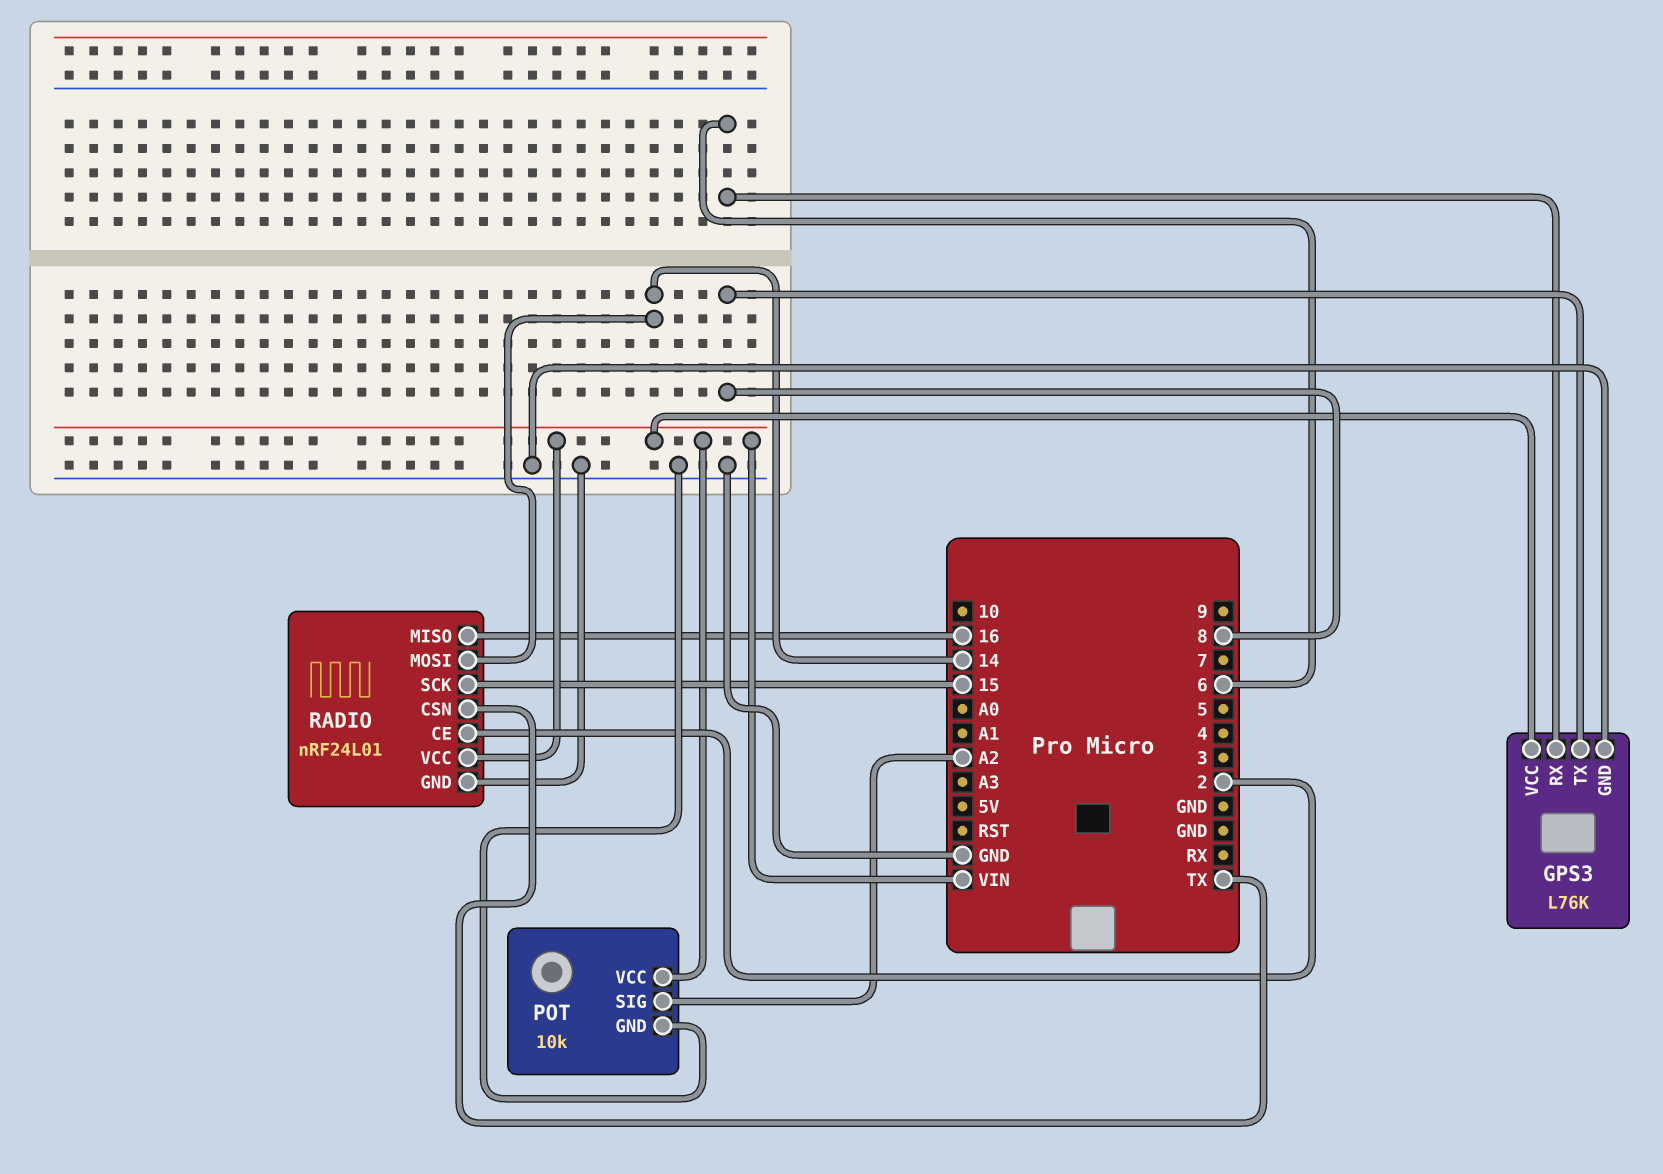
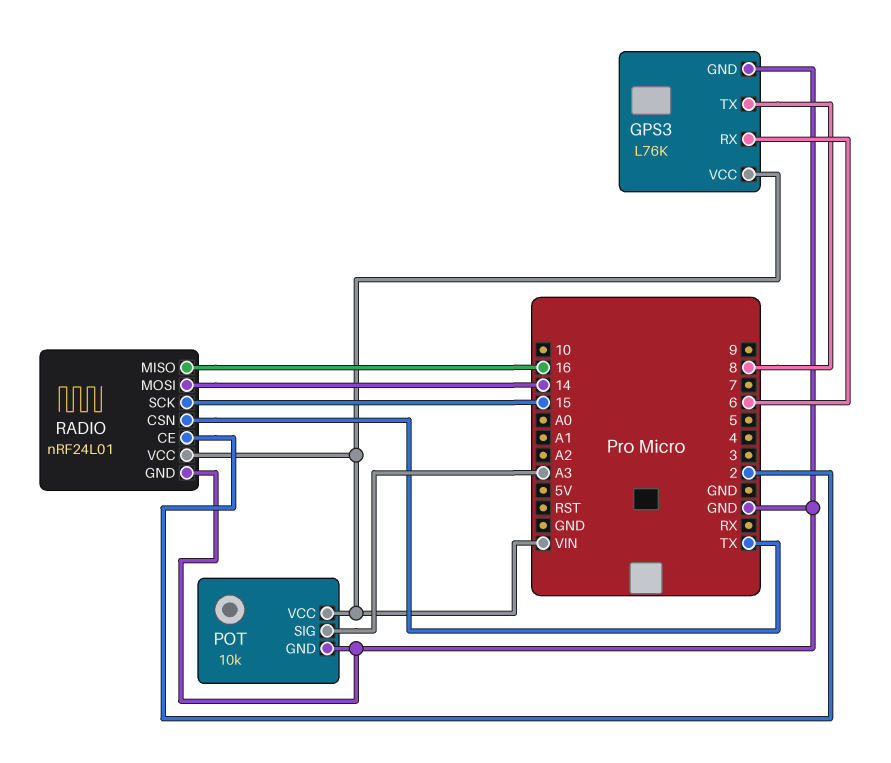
POT pin SIG: A2 -> A3

